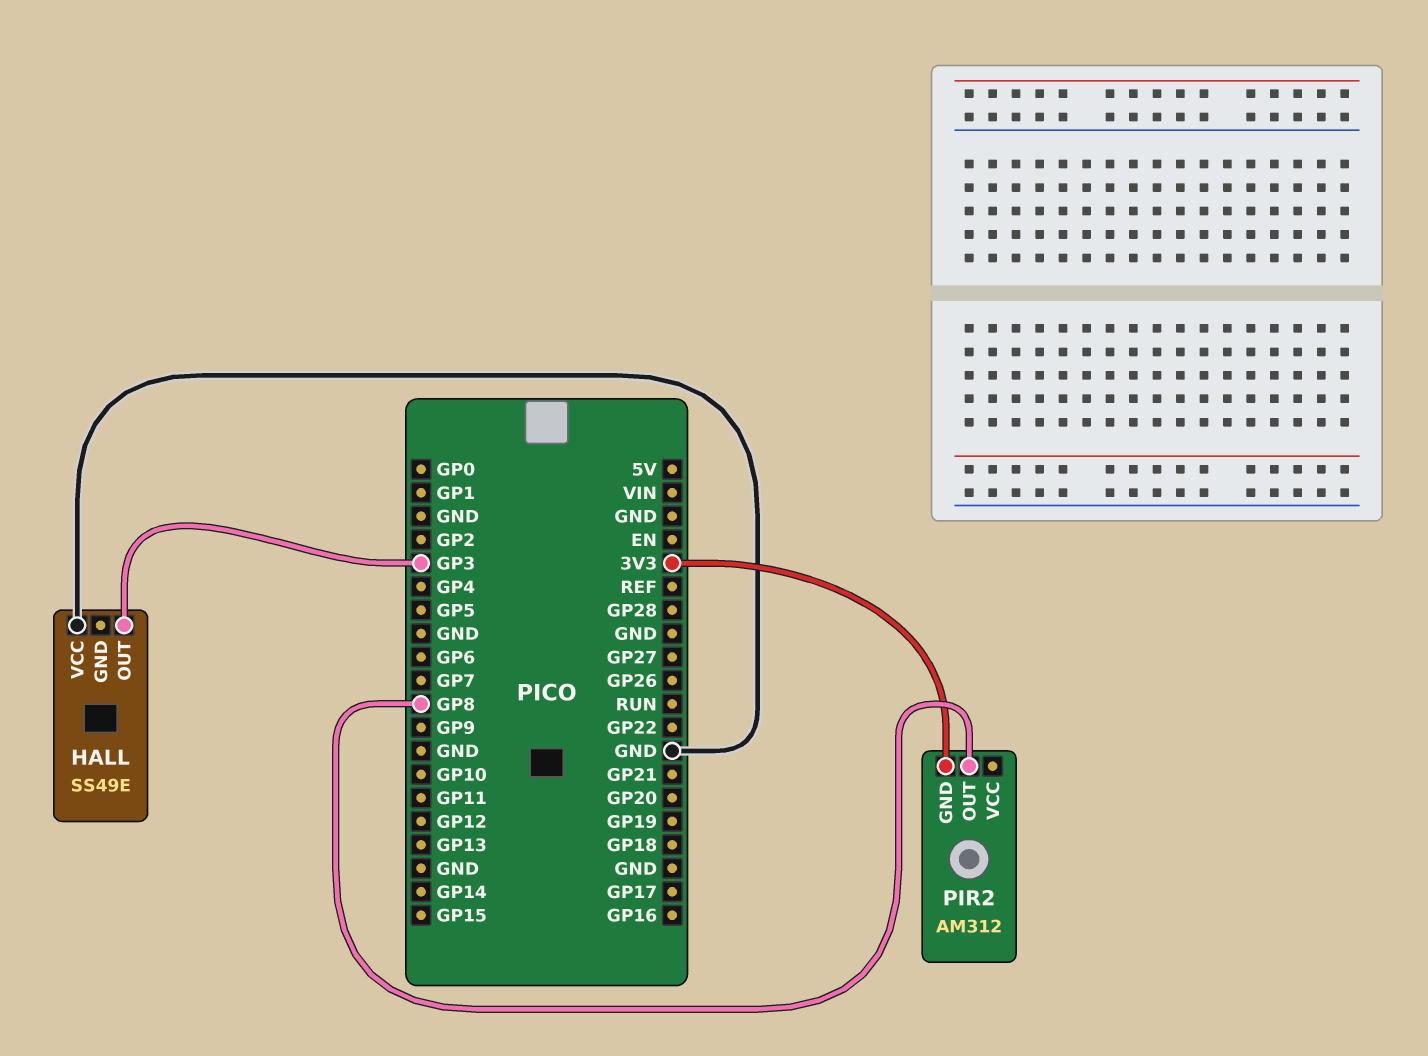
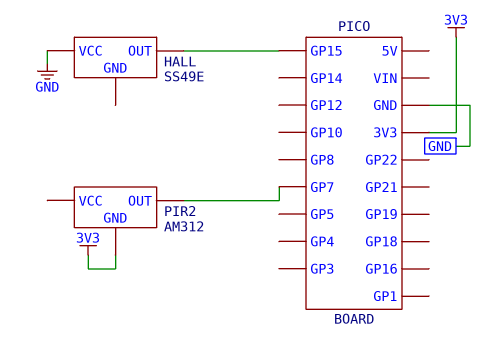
HALL pin OUT: GP3 -> GP15
PIR2 pin OUT: GP8 -> GP7

